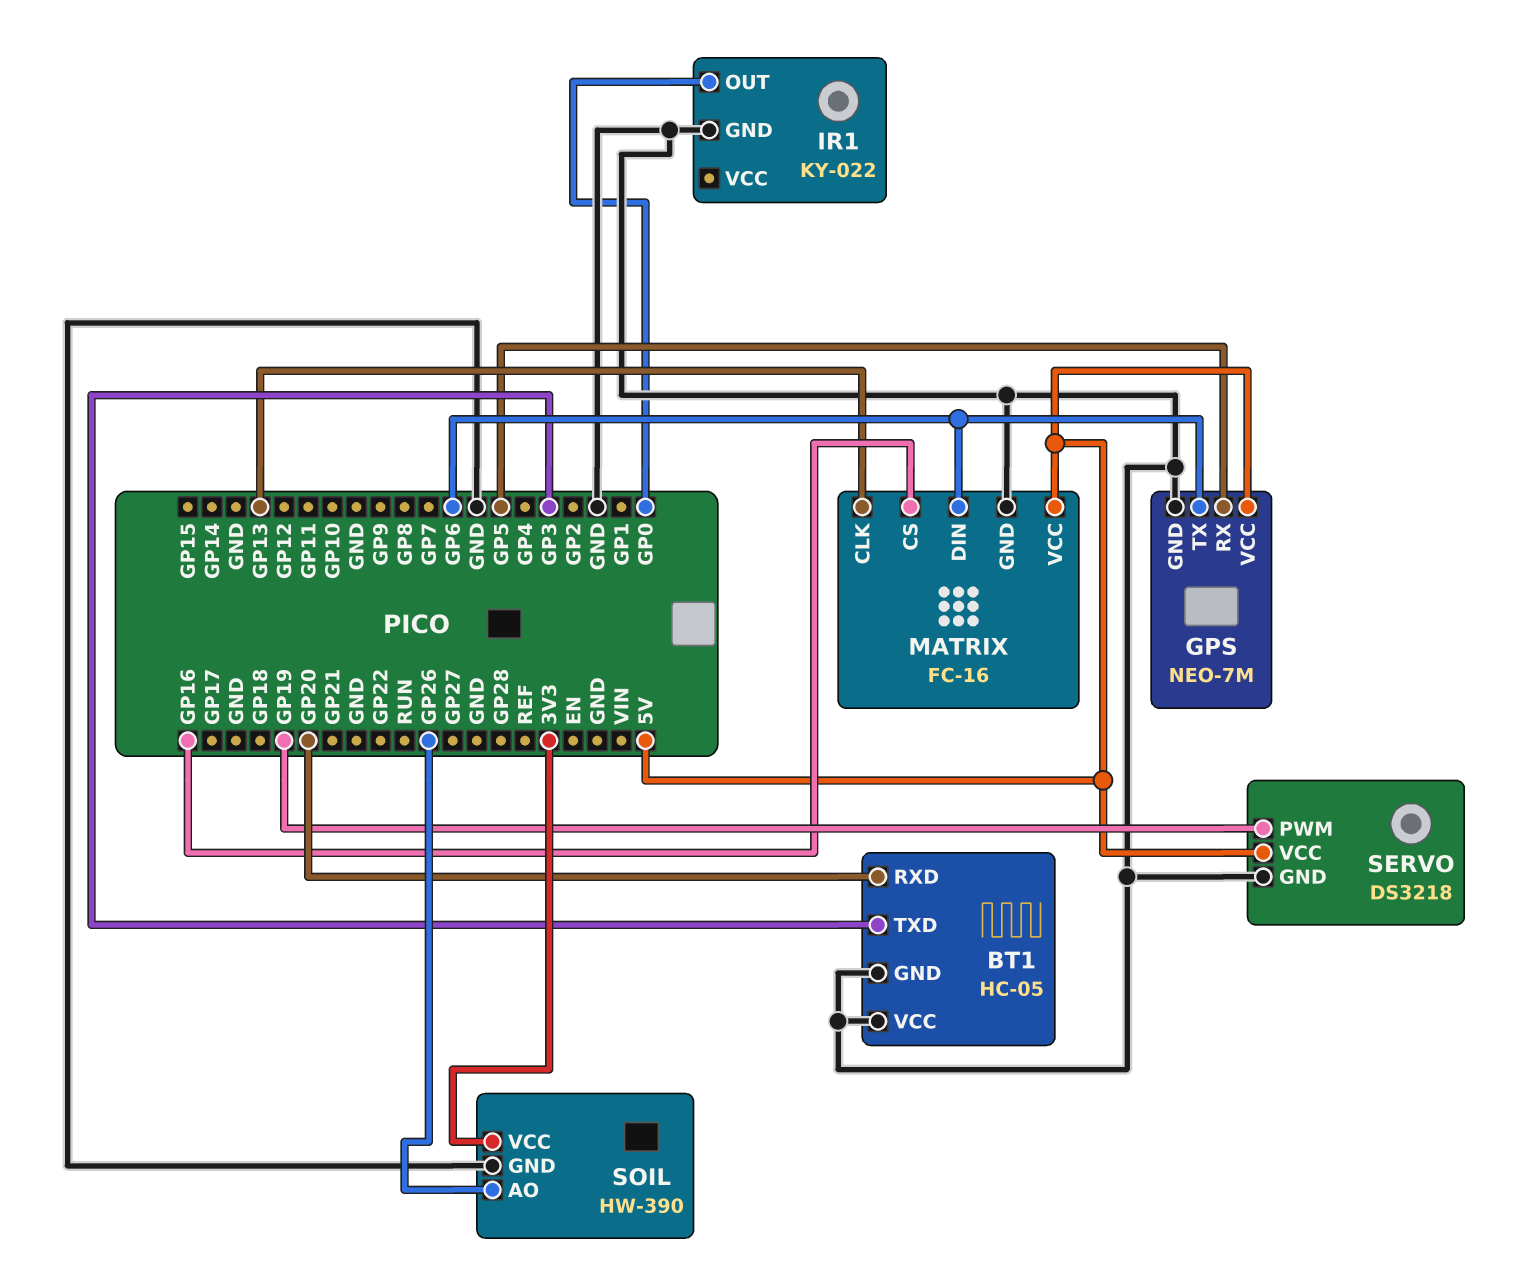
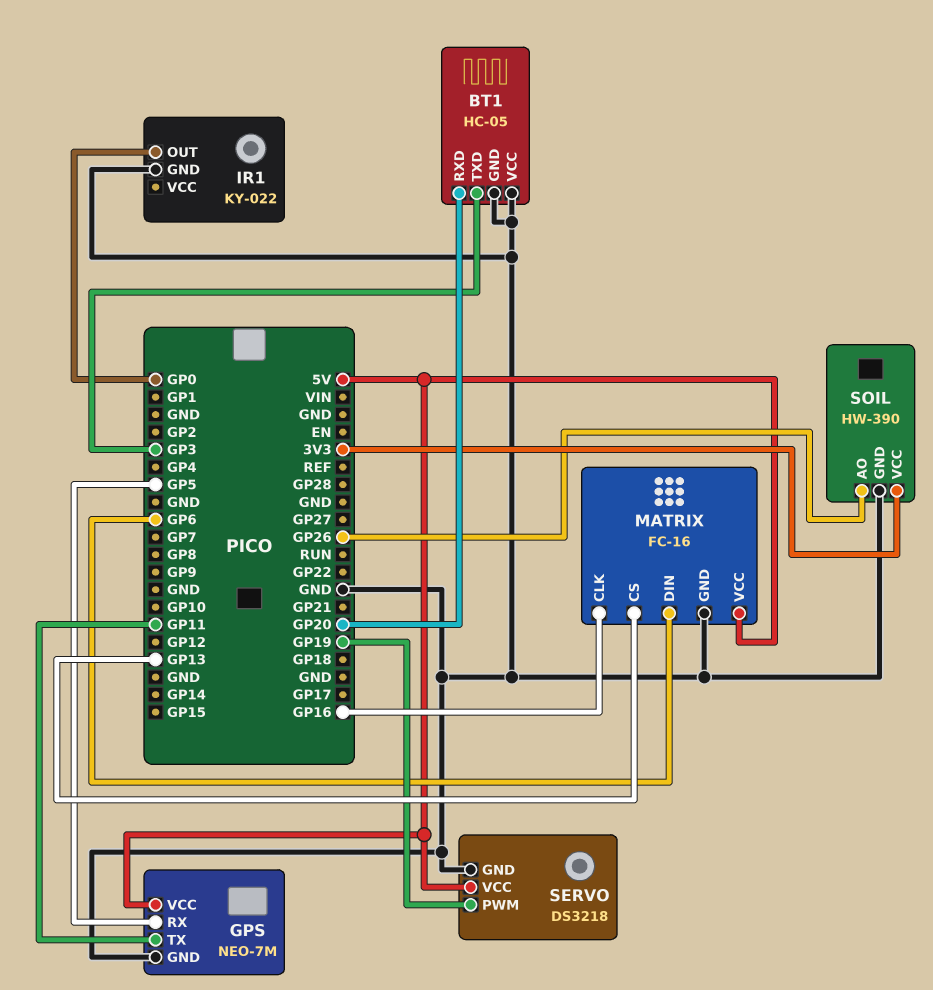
GPS pin TX: GP6 -> GP11
MATRIX pin CLK: GP13 -> GP16
MATRIX pin CS: GP16 -> GP13

